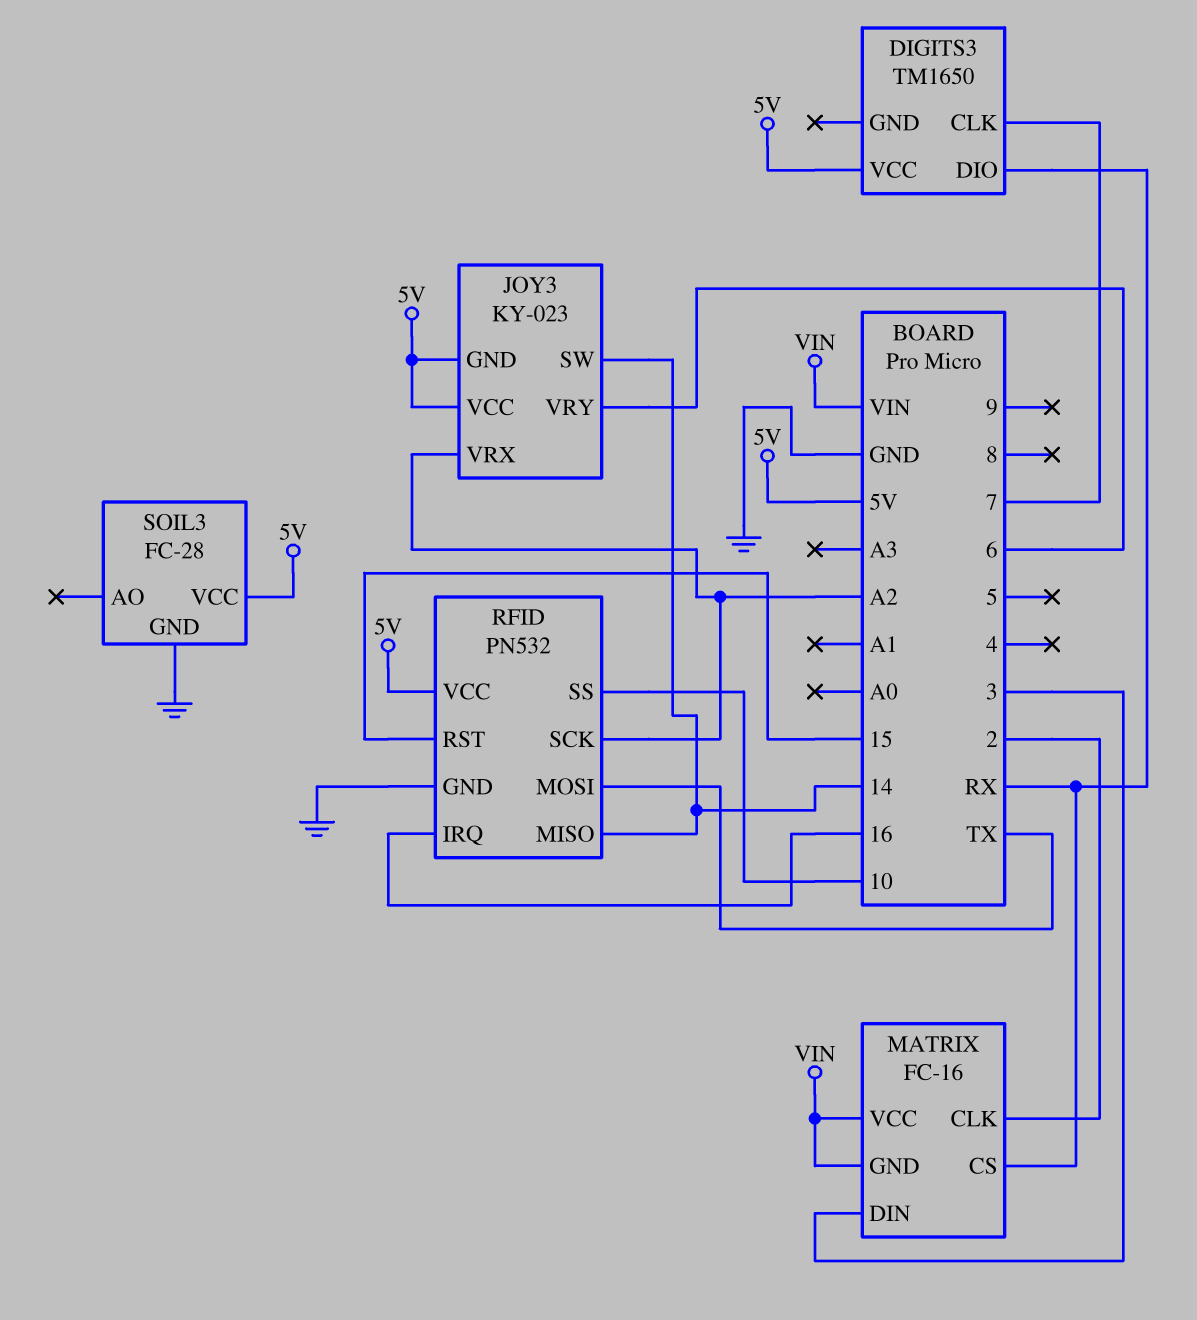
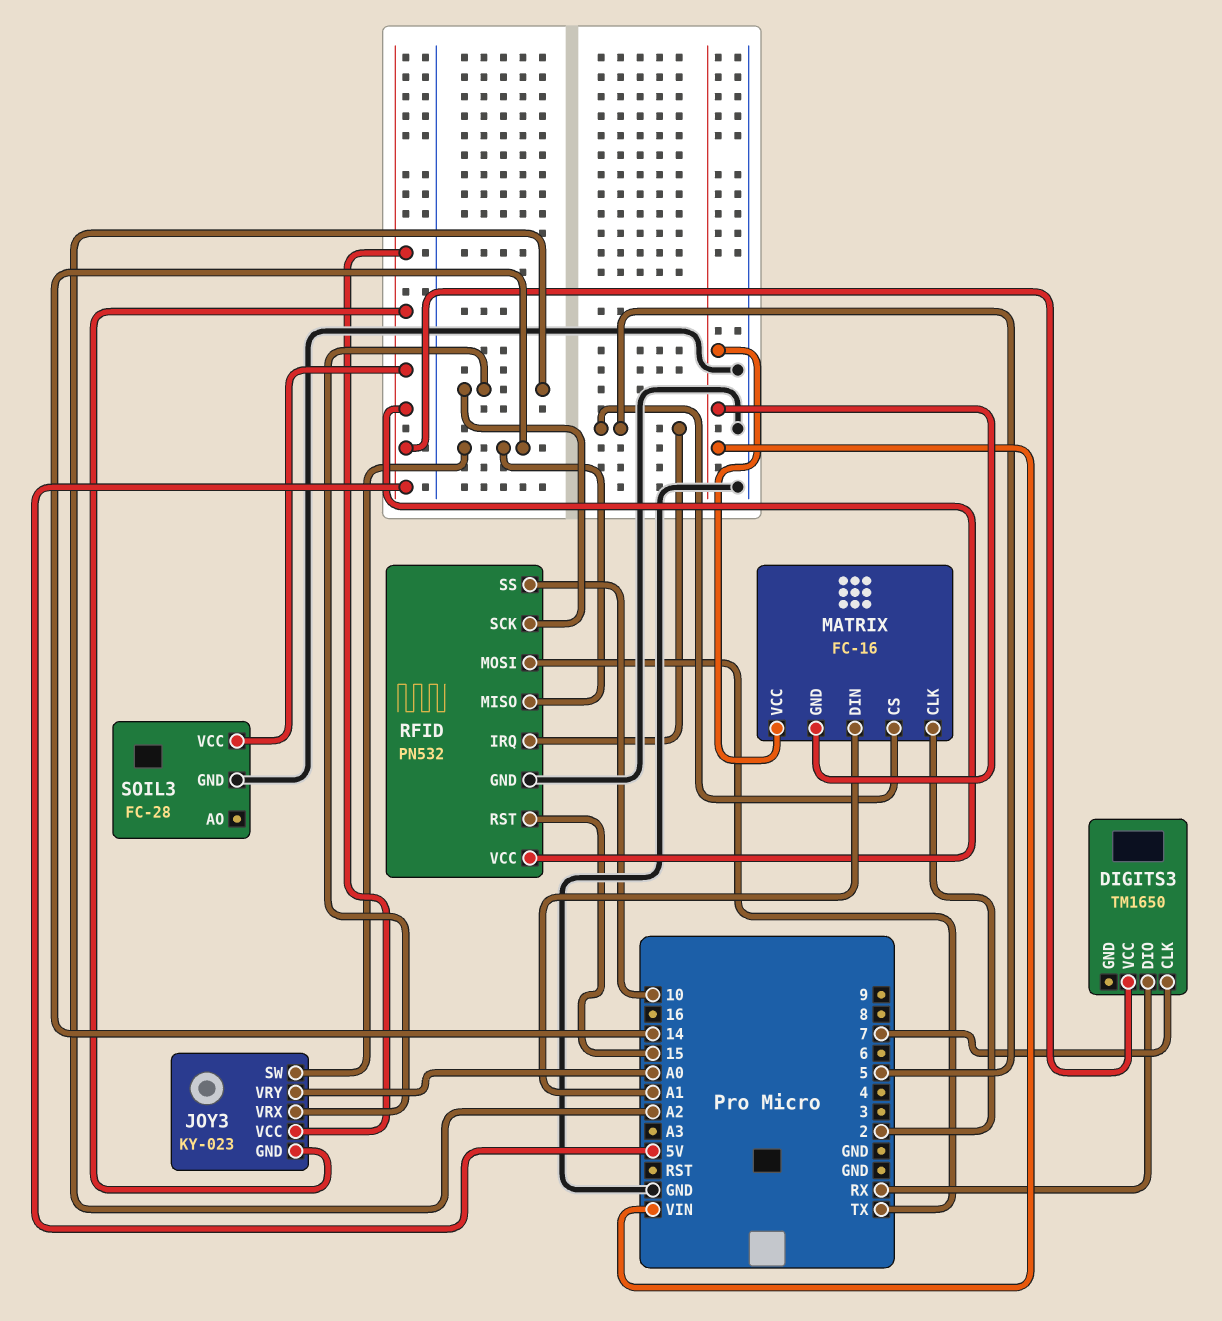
JOY3 pin VRY: 6 -> A0
MATRIX pin CS: RX -> 5
MATRIX pin DIN: 3 -> A1
RFID pin IRQ: 16 -> 5

